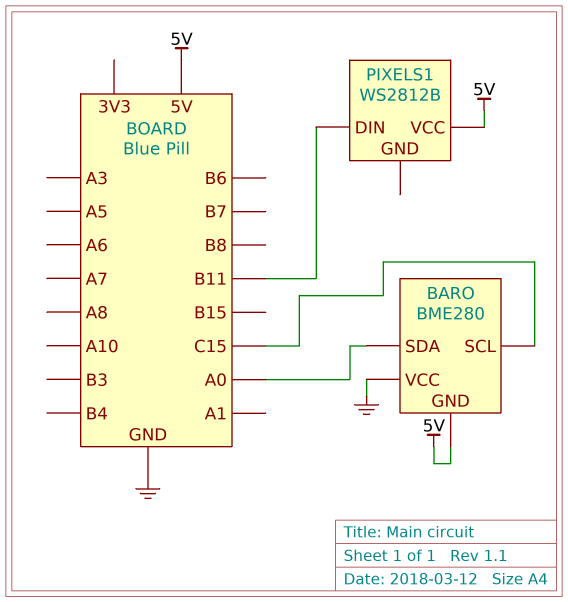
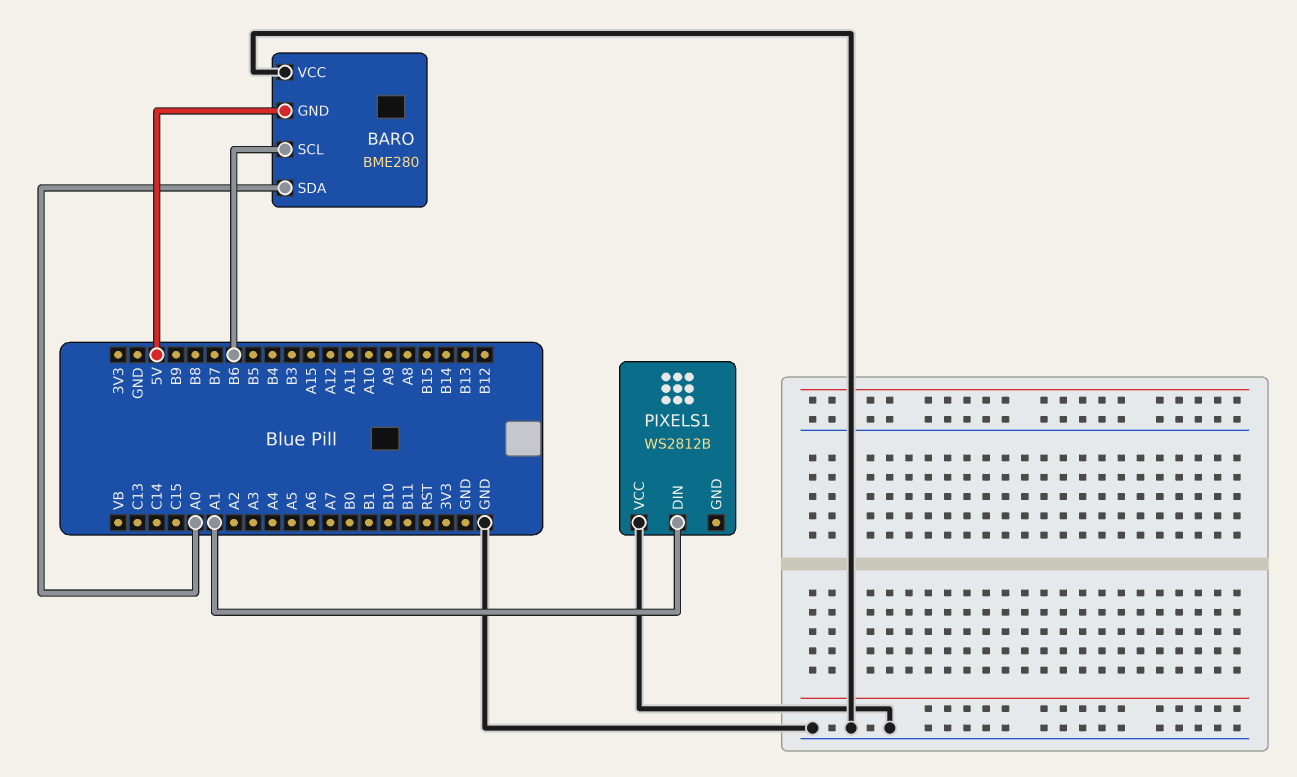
BARO pin SCL: C15 -> B6
PIXELS1 pin DIN: B11 -> A1
PIXELS1 pin VCC: 5V -> GND

